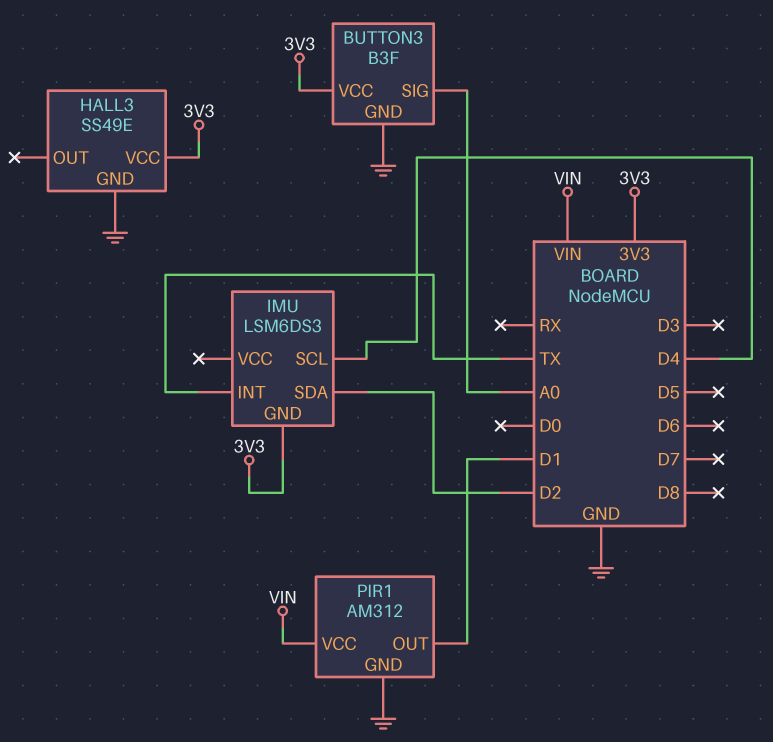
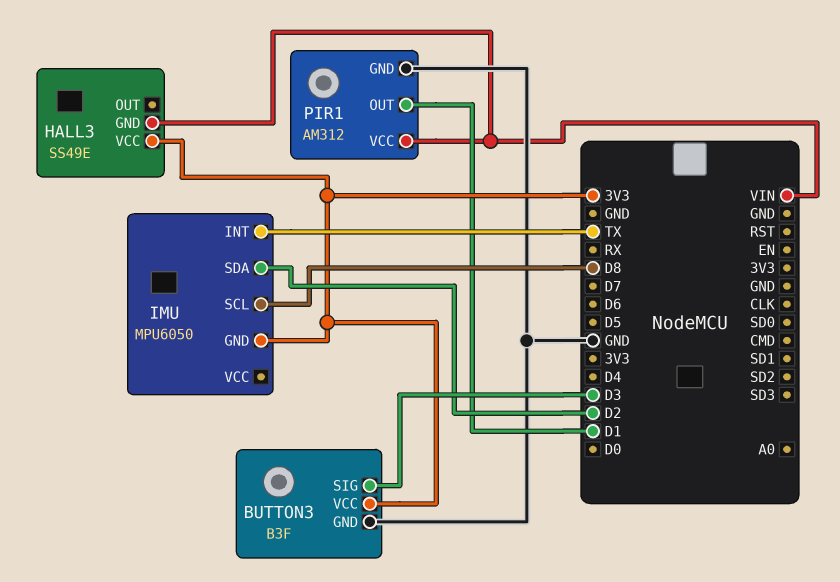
BUTTON3 pin SIG: A0 -> D3
HALL3 pin GND: GND -> VIN
IMU: LSM6DS3 -> MPU6050
IMU pin SCL: D4 -> D8

